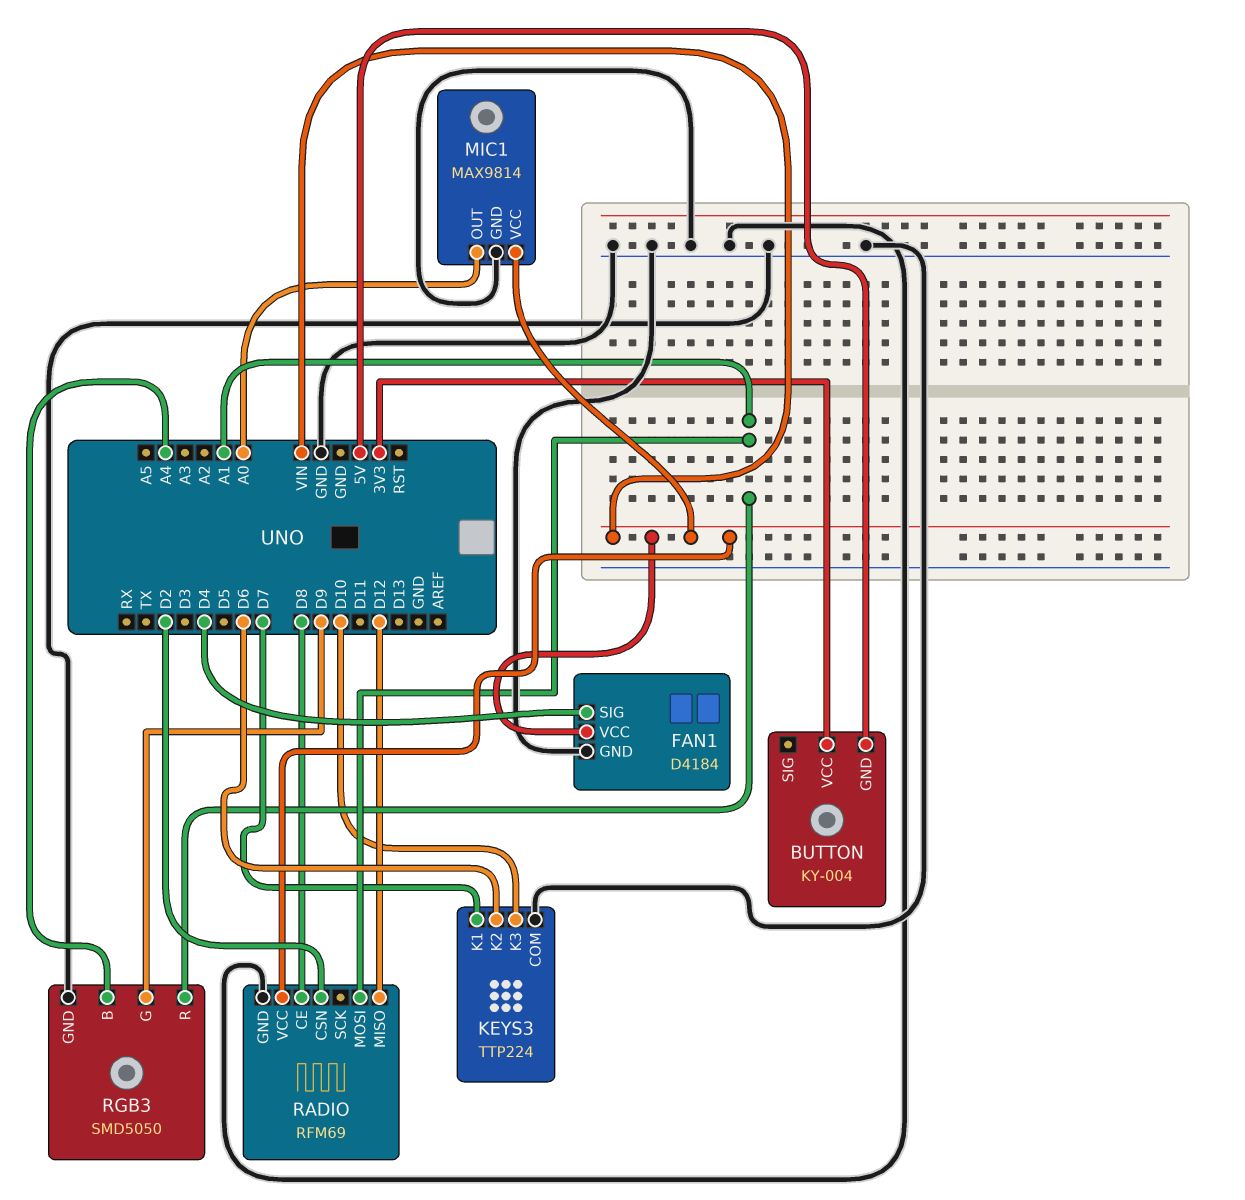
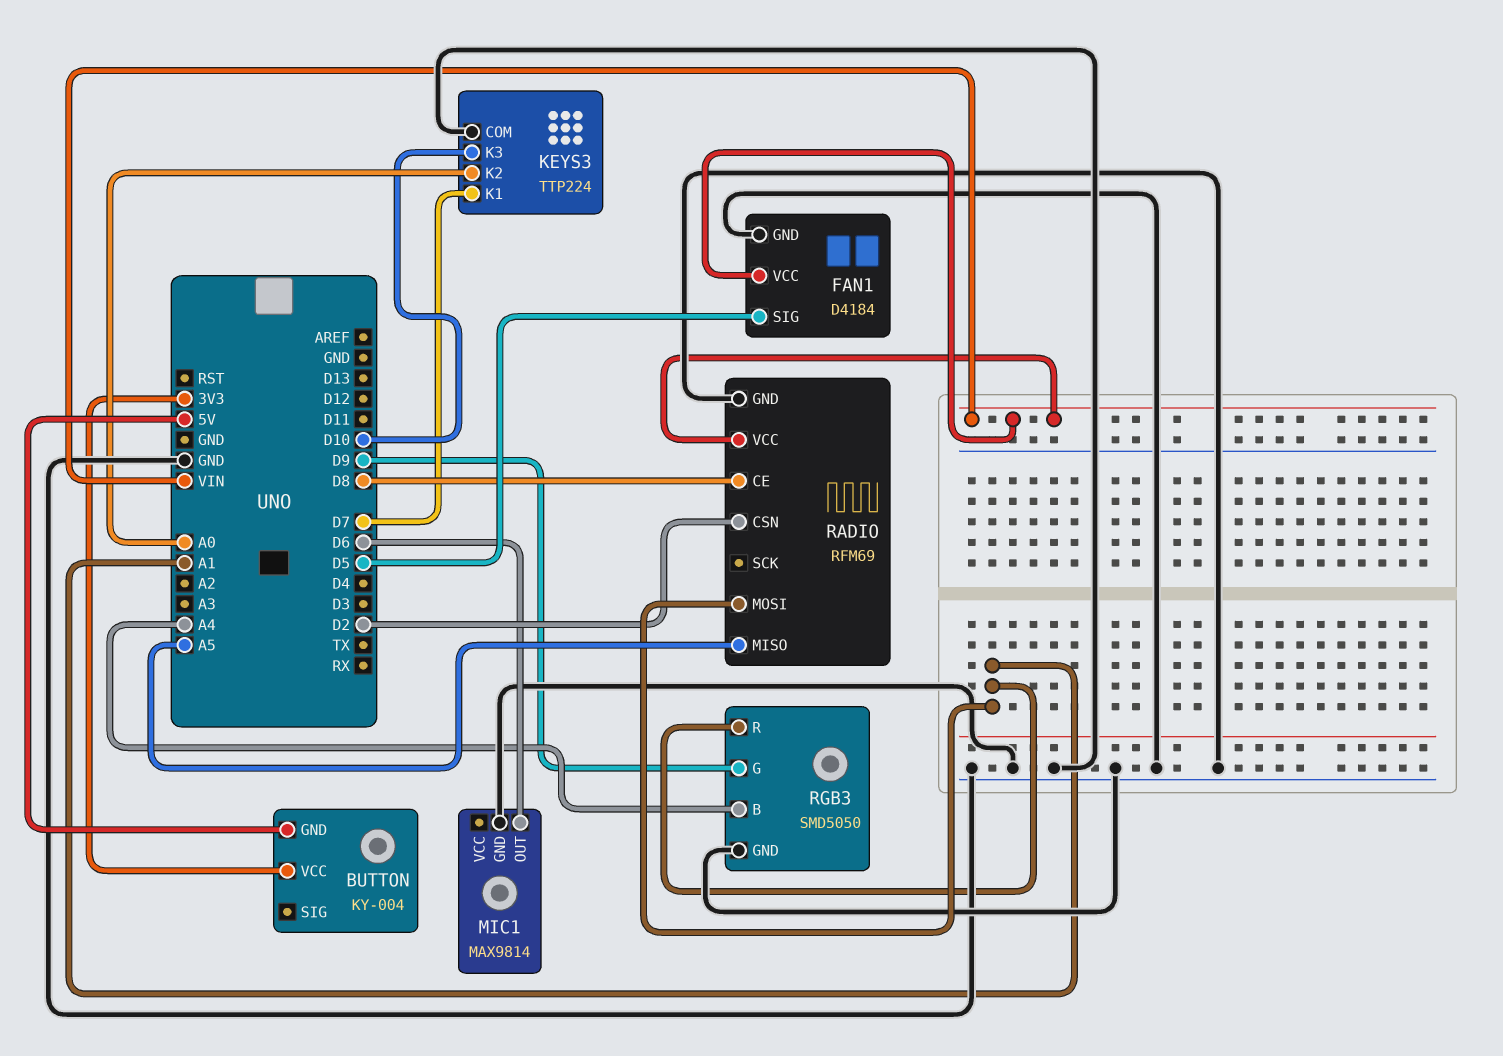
FAN1 pin SIG: D4 -> D5
KEYS3 pin K2: D6 -> A0
MIC1 pin OUT: A0 -> D6
MIC1 pin VCC: VIN -> none
RADIO pin MISO: D12 -> A5

